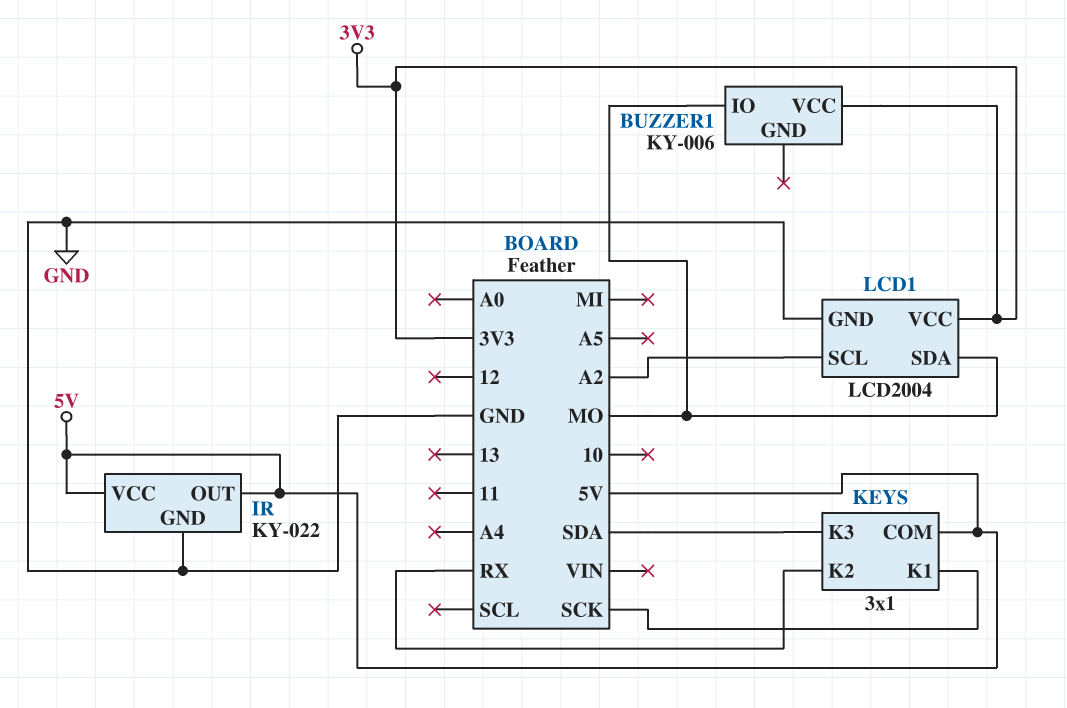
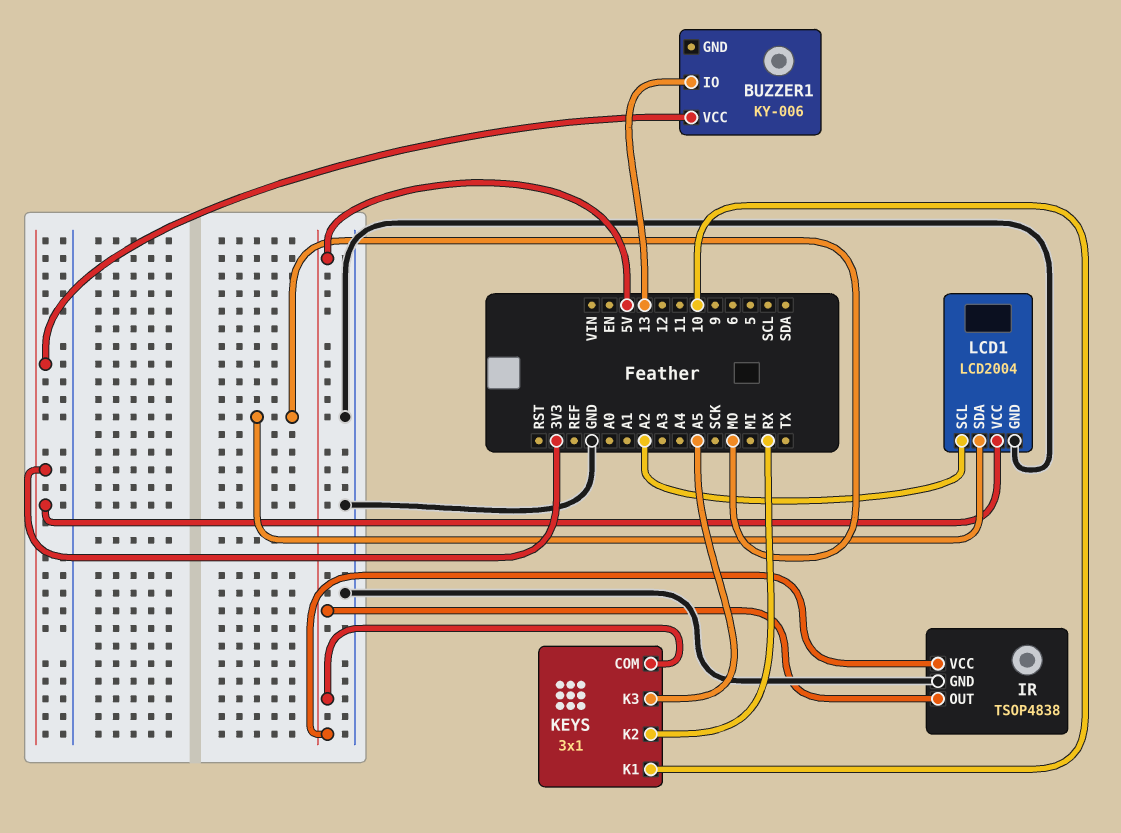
BUZZER1 pin IO: MO -> 13
IR: KY-022 -> TSOP4838
KEYS pin K1: SCK -> 10
KEYS pin K3: SDA -> A5

